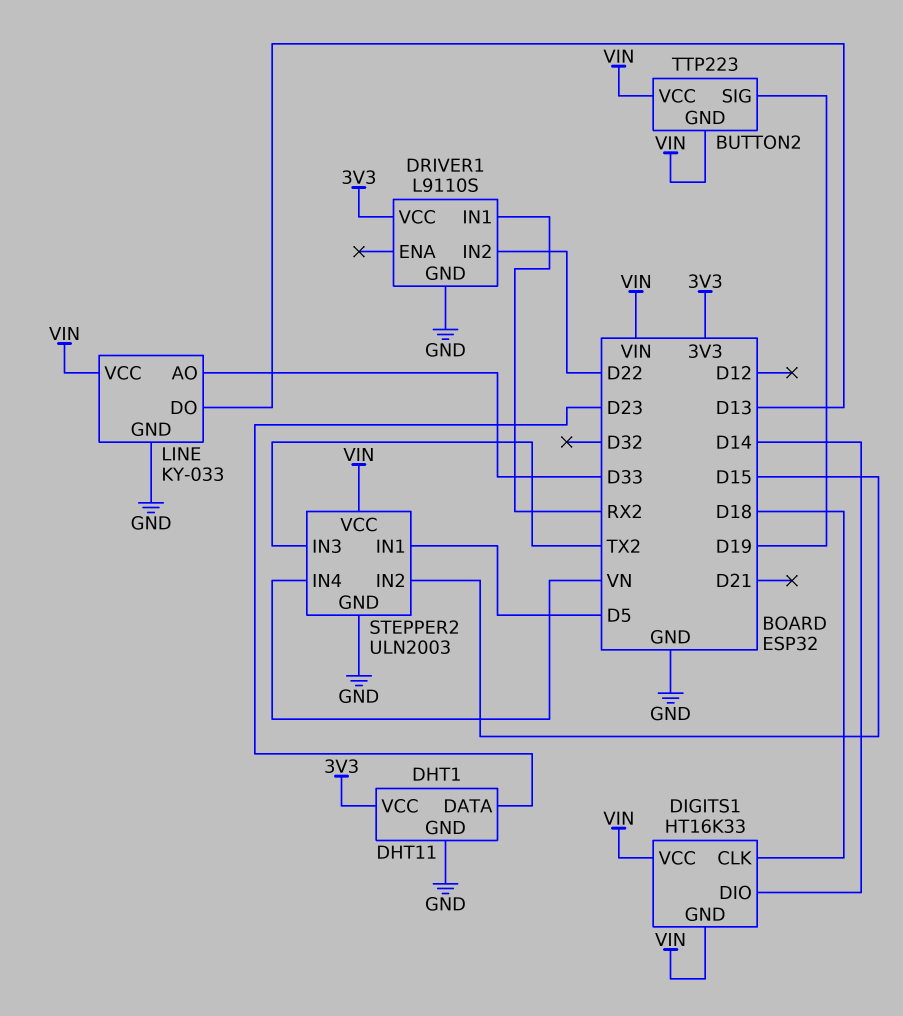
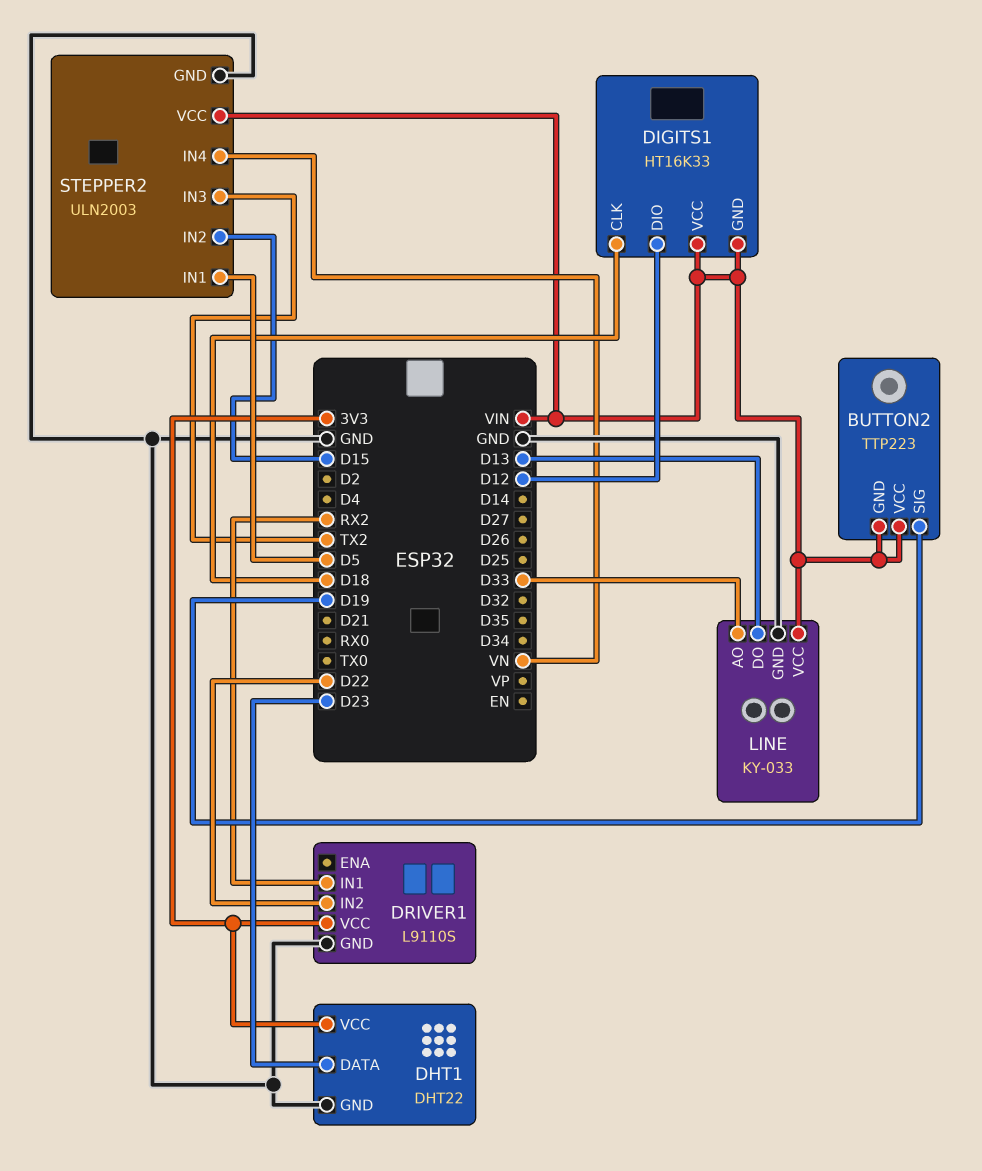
DHT1: DHT11 -> DHT22
DIGITS1 pin DIO: D14 -> D12

